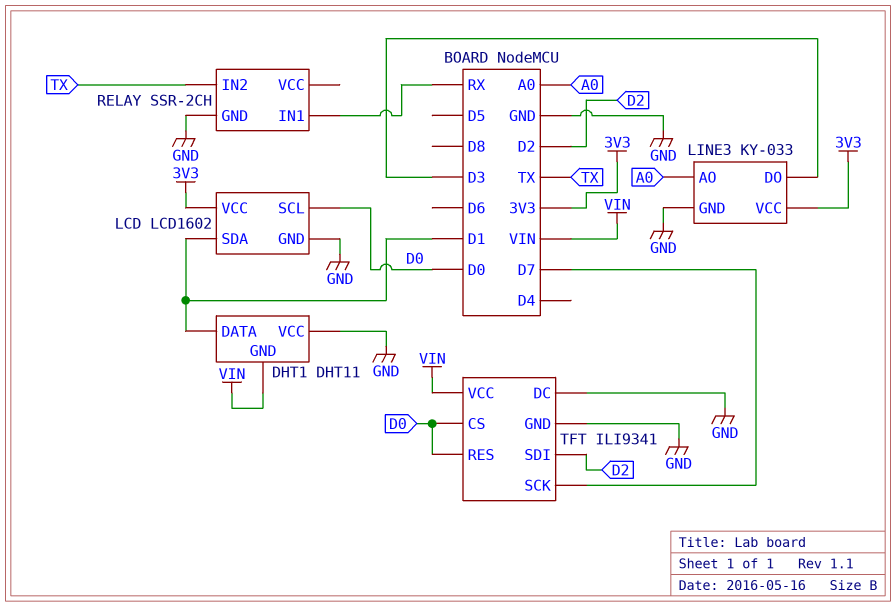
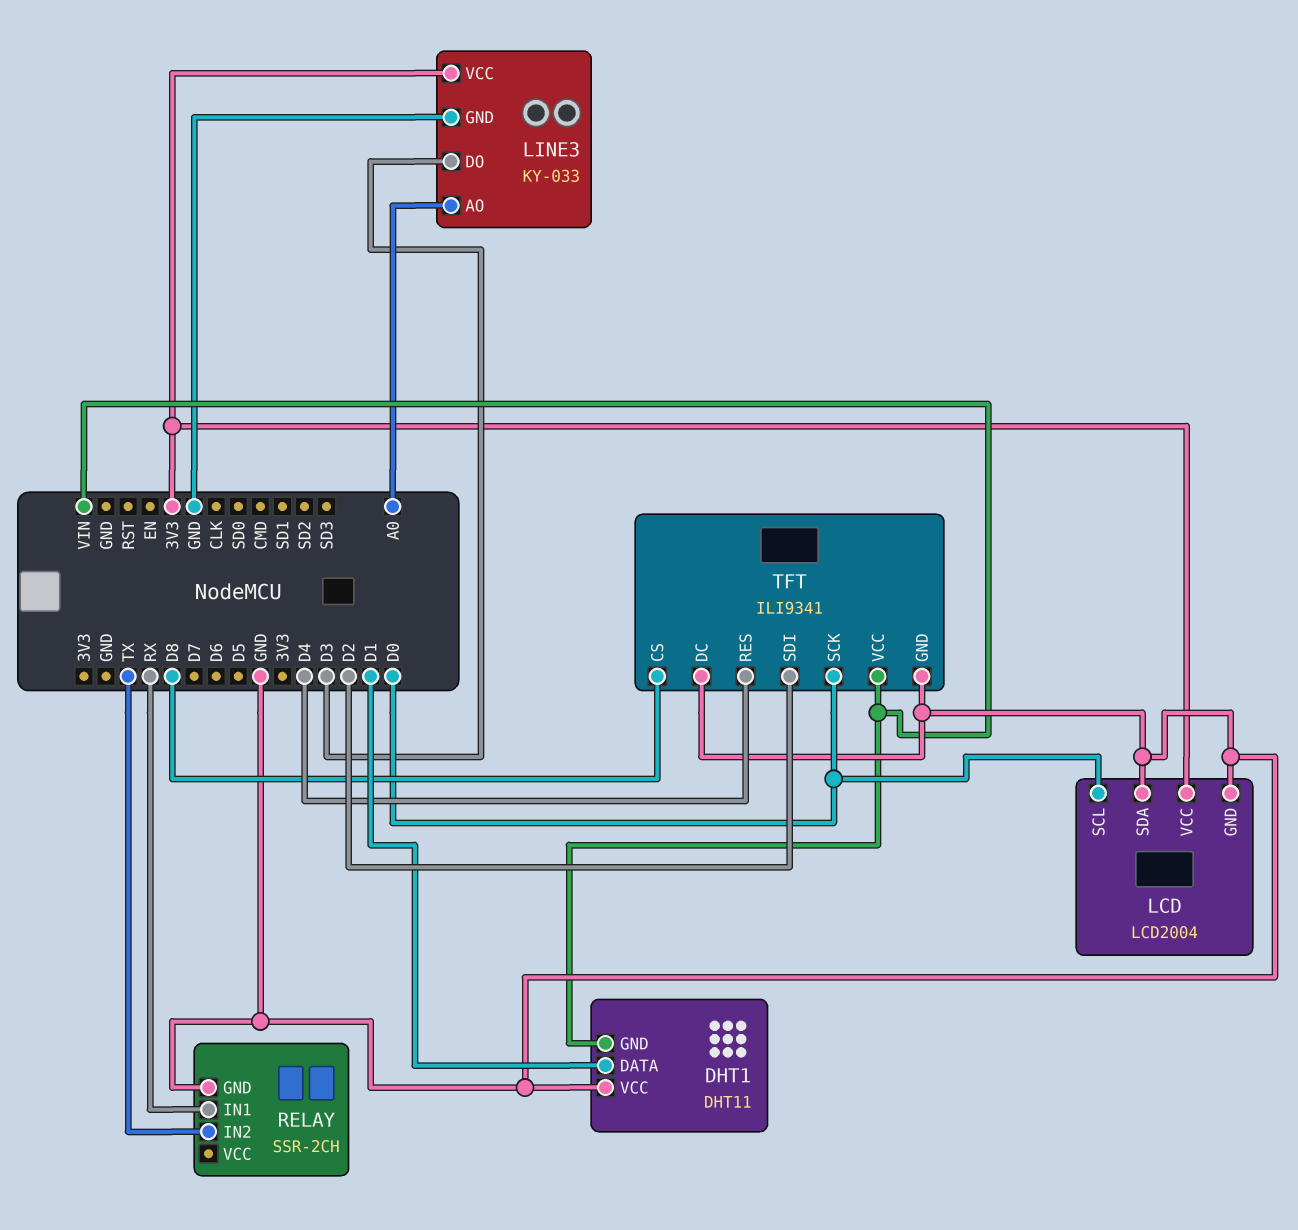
LCD: LCD1602 -> LCD2004
LCD pin SDA: D1 -> GND
TFT pin CS: D0 -> D8
TFT pin RES: D0 -> D4
TFT pin SCK: D7 -> D0

